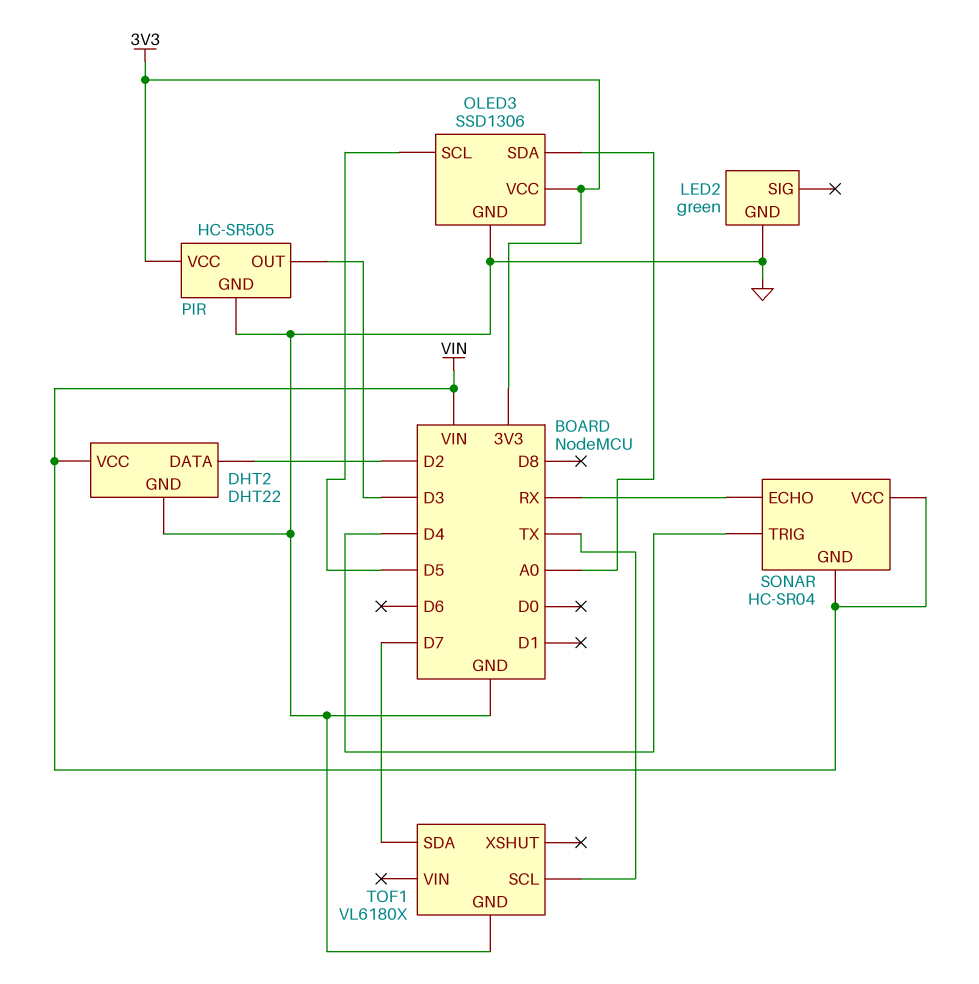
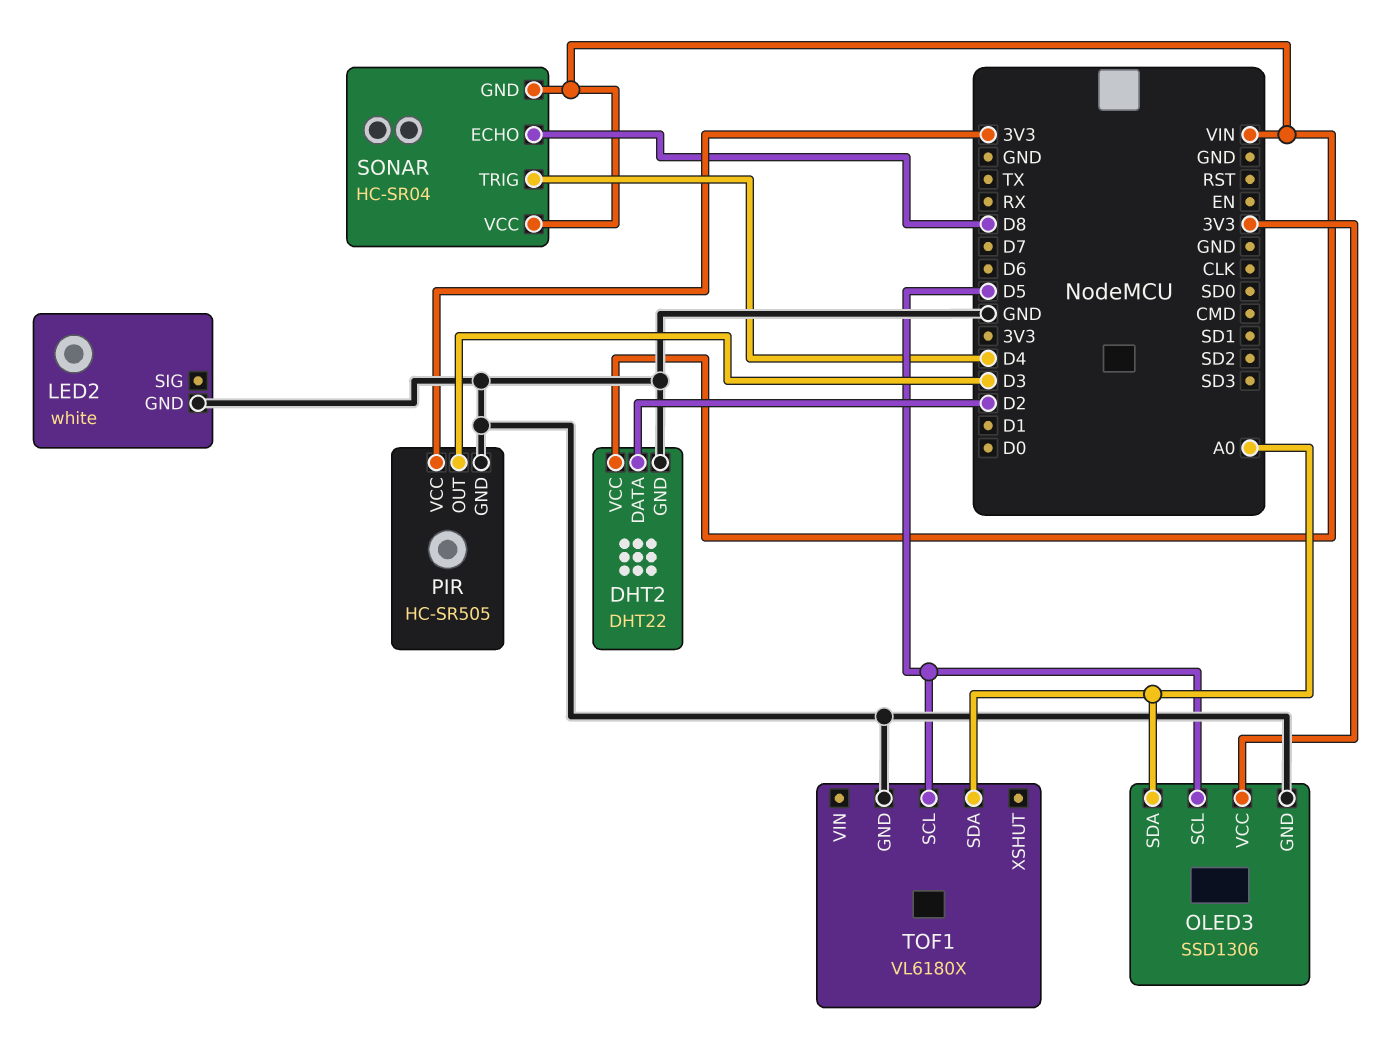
LED2: green -> white
SONAR pin ECHO: RX -> D8
TOF1 pin SCL: TX -> D5
TOF1 pin SDA: D7 -> A0

